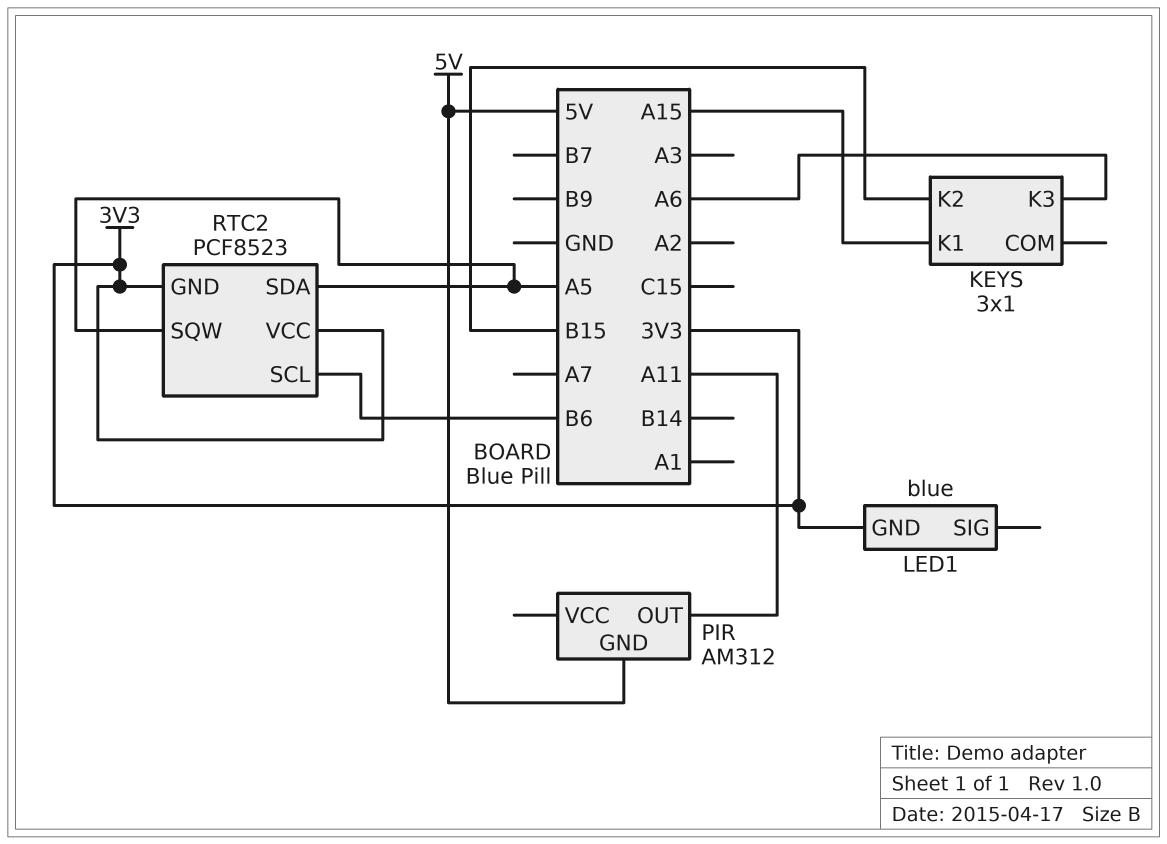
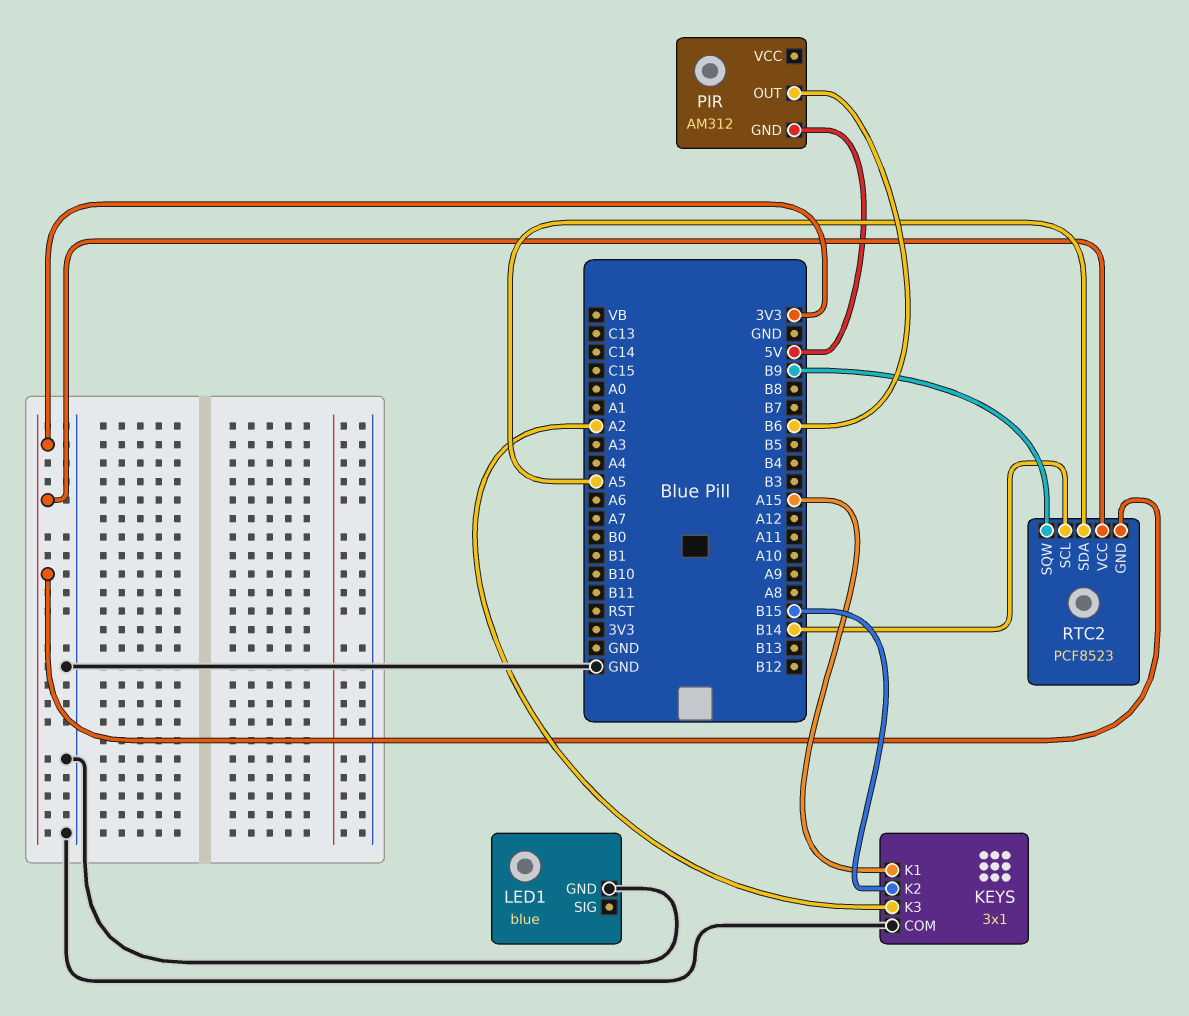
KEYS pin COM: none -> GND
KEYS pin K3: A6 -> A2
LED1 pin GND: 3V3 -> GND
PIR pin OUT: A11 -> B6
RTC2 pin SCL: B6 -> B14
RTC2 pin SQW: A5 -> B9

